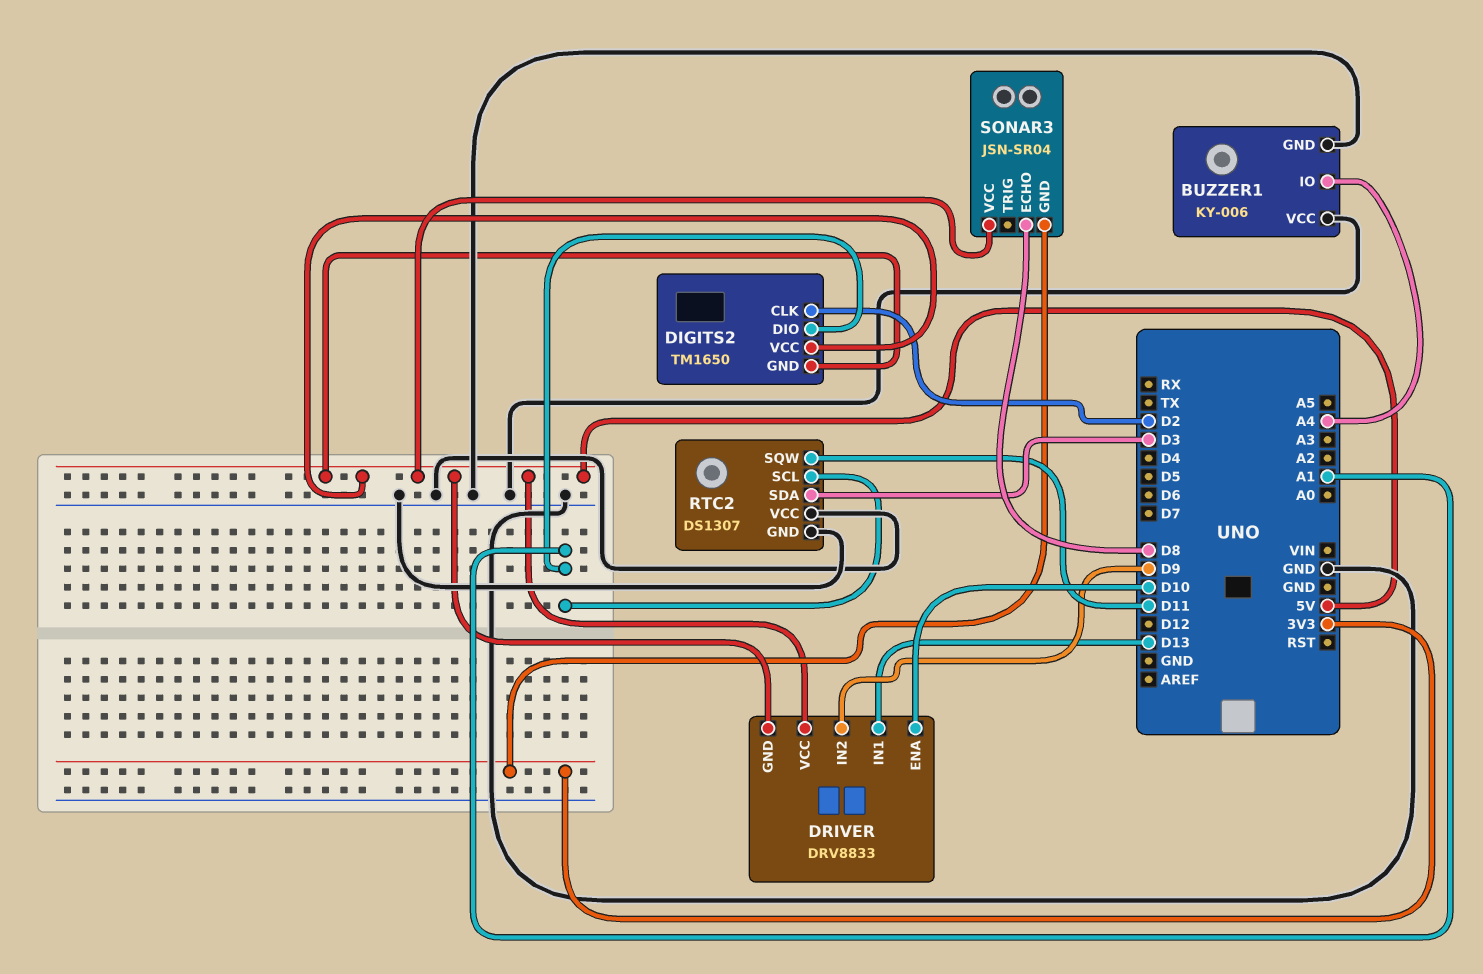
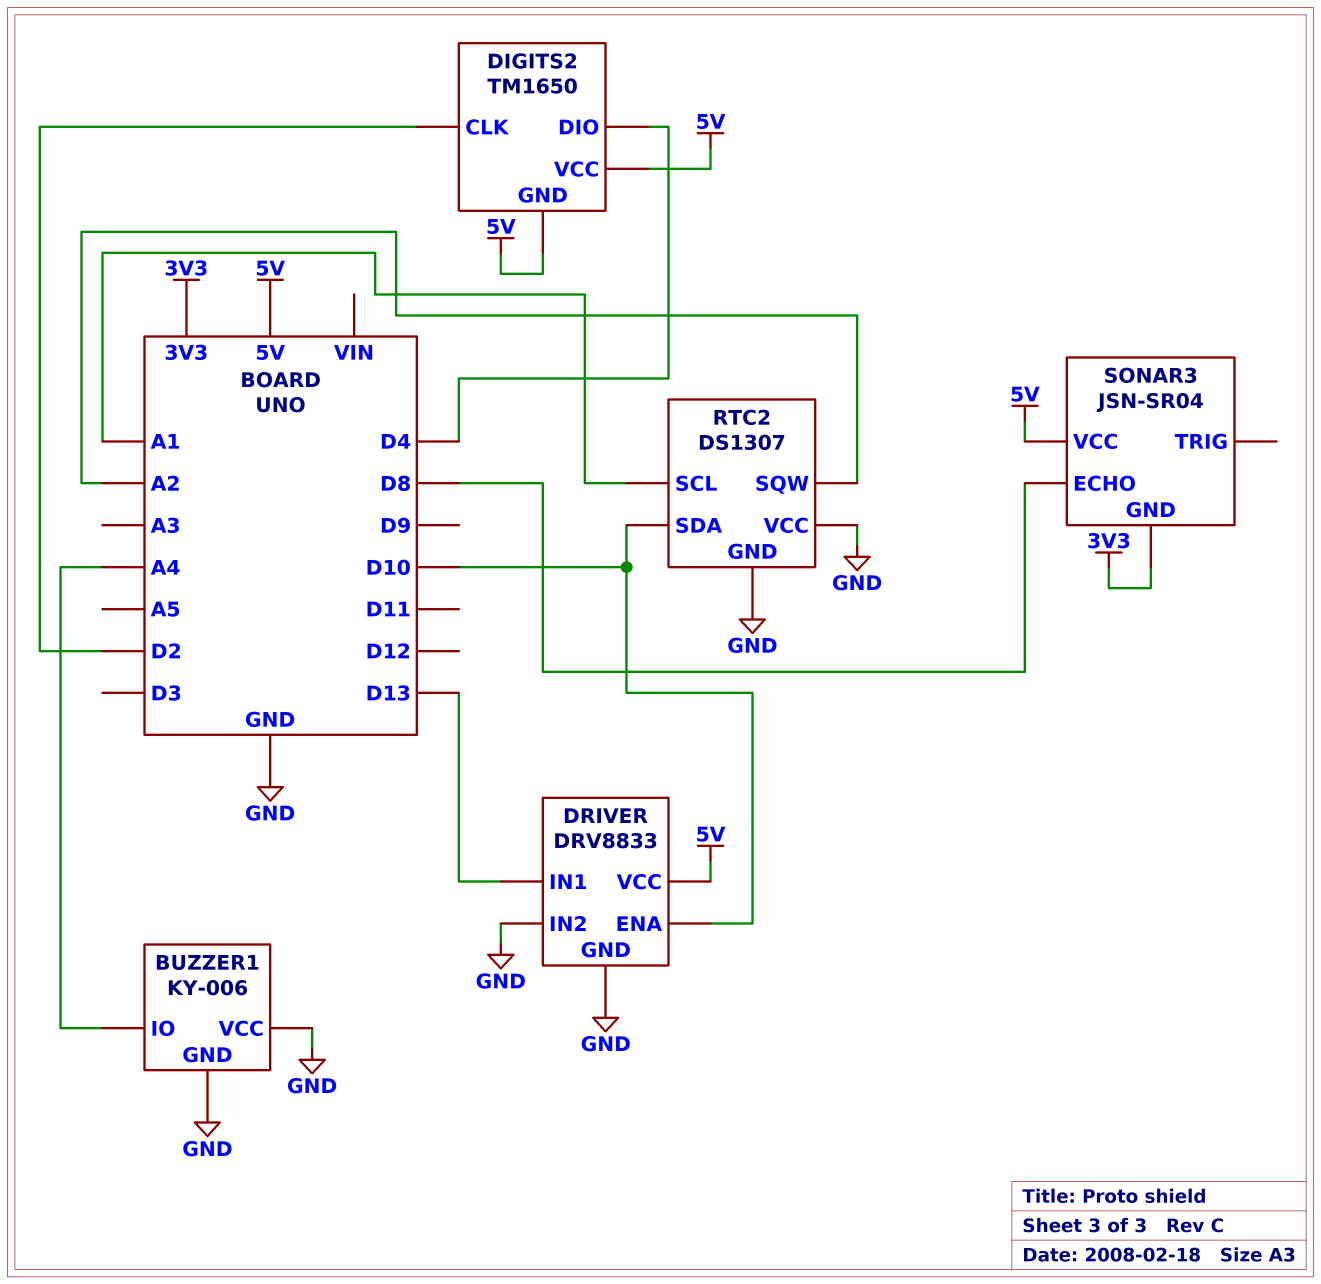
DIGITS2 pin DIO: A1 -> D4
DRIVER pin GND: 5V -> GND
DRIVER pin IN2: D9 -> GND
RTC2 pin SDA: D3 -> D10
RTC2 pin SQW: D11 -> A2

